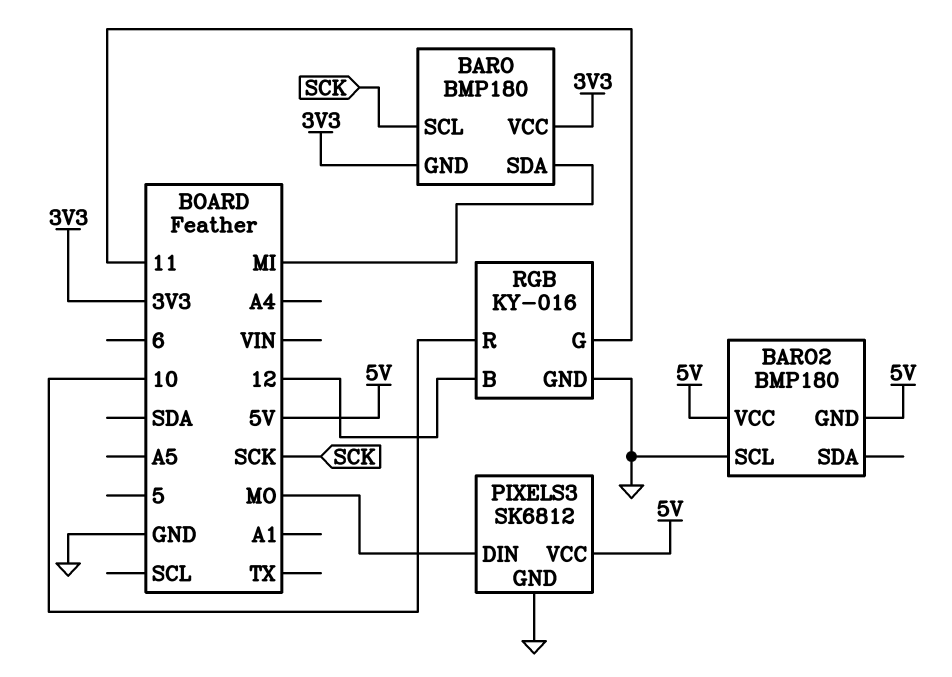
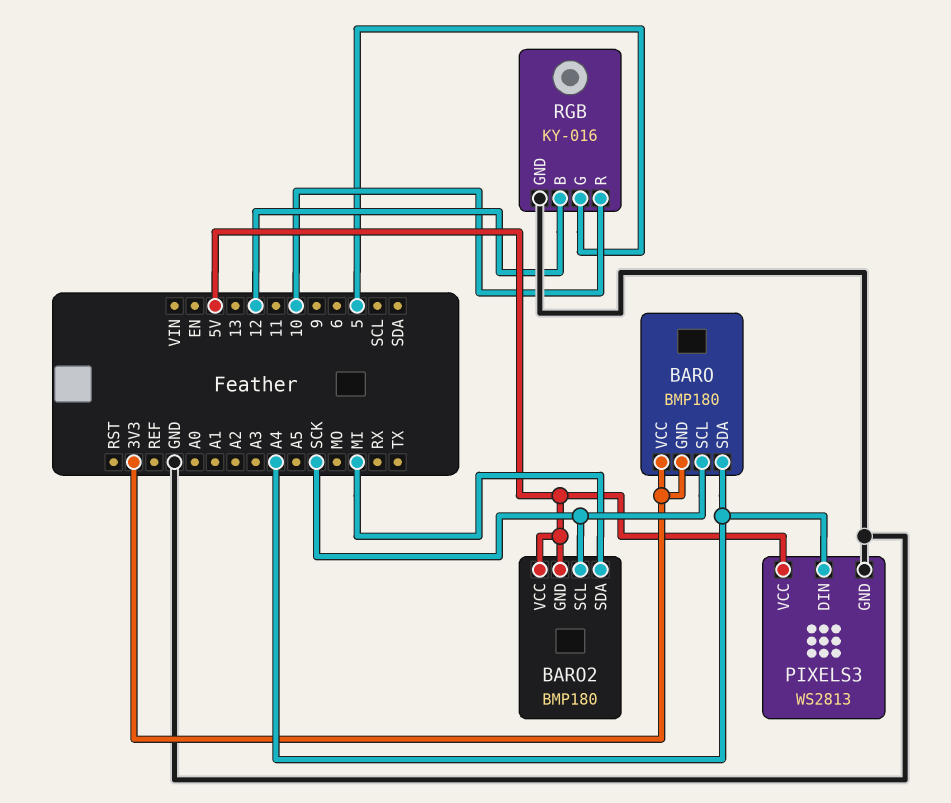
BARO pin SDA: MI -> A4
BARO2 pin SCL: GND -> SCK
BARO2 pin SDA: none -> MI
PIXELS3: SK6812 -> WS2813
PIXELS3 pin DIN: MO -> A4
RGB pin G: 11 -> 5

